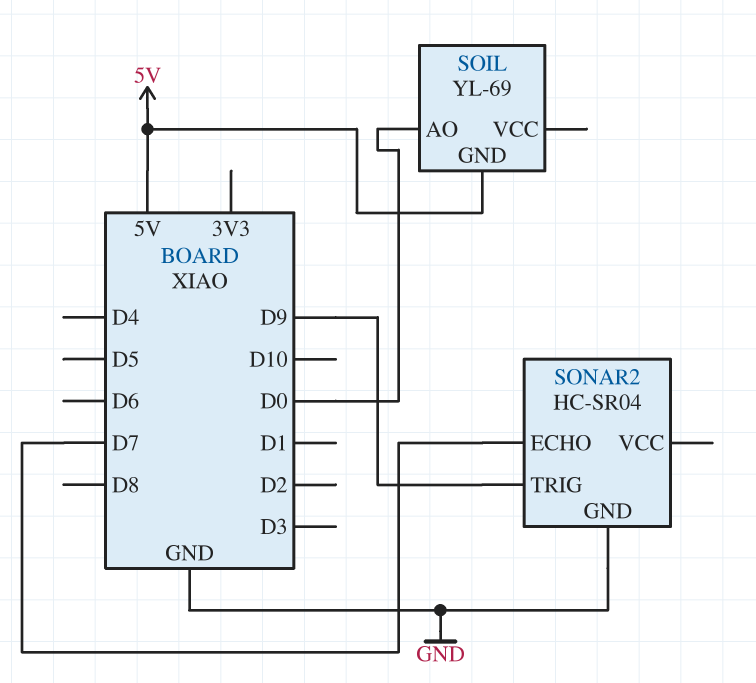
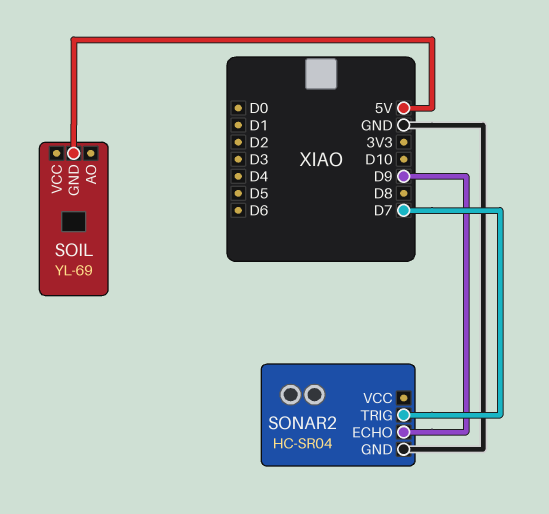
SOIL pin AO: D0 -> none
SONAR2 pin ECHO: D7 -> D9
SONAR2 pin TRIG: D9 -> D7

